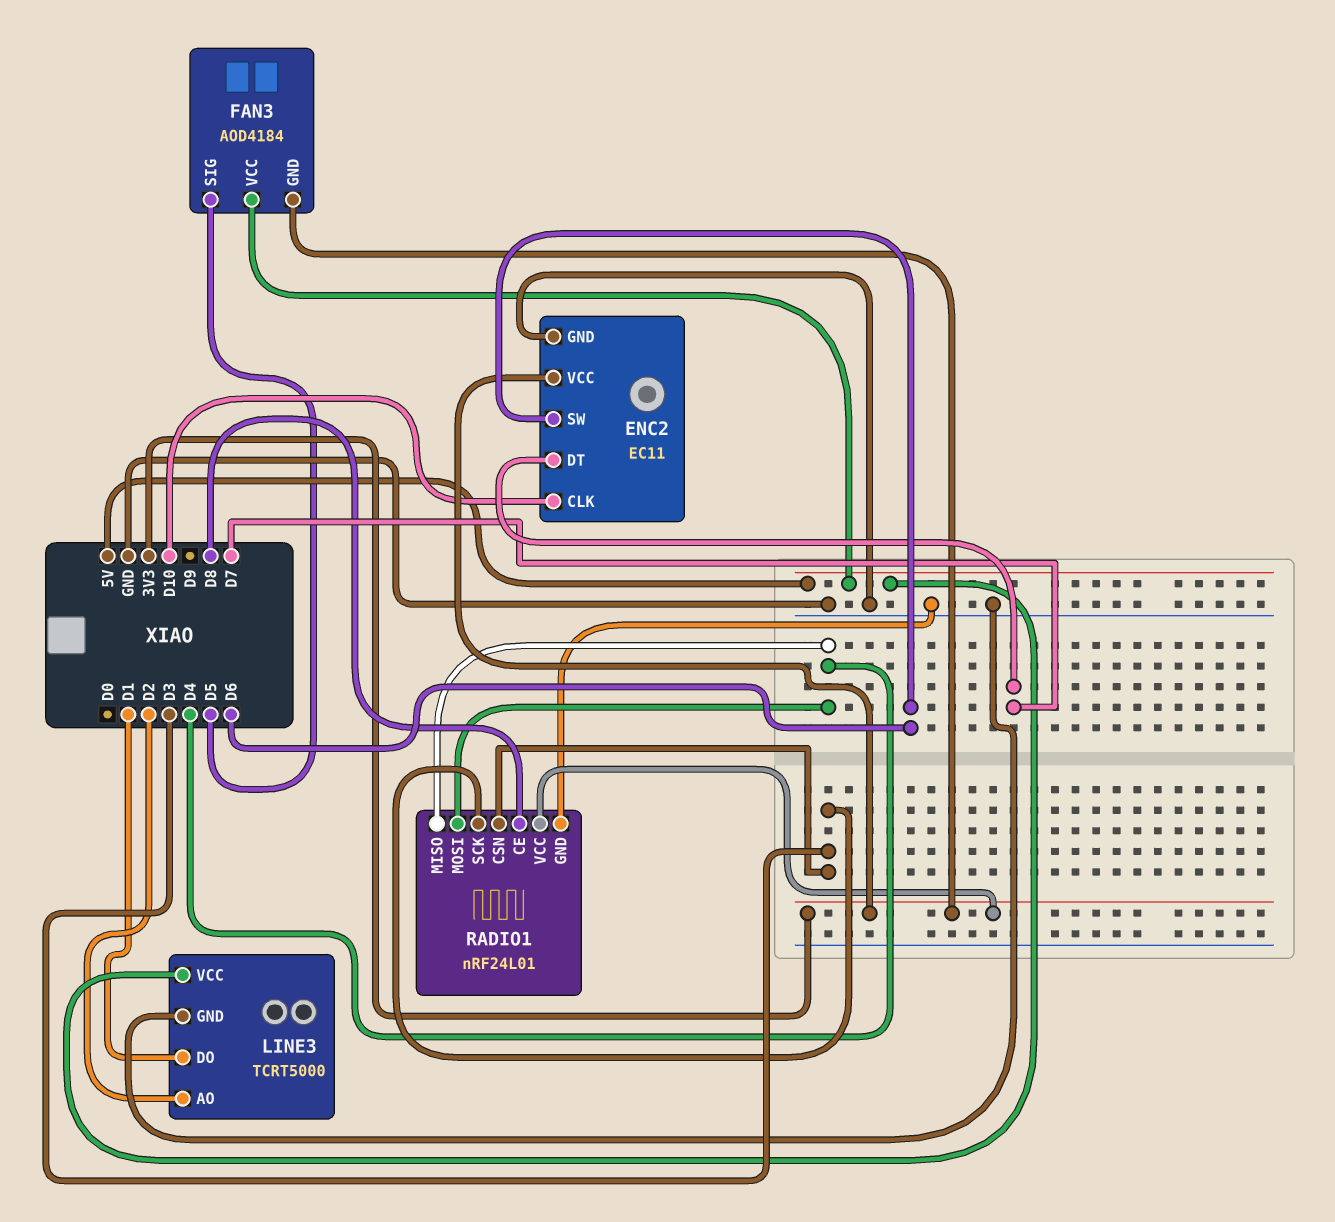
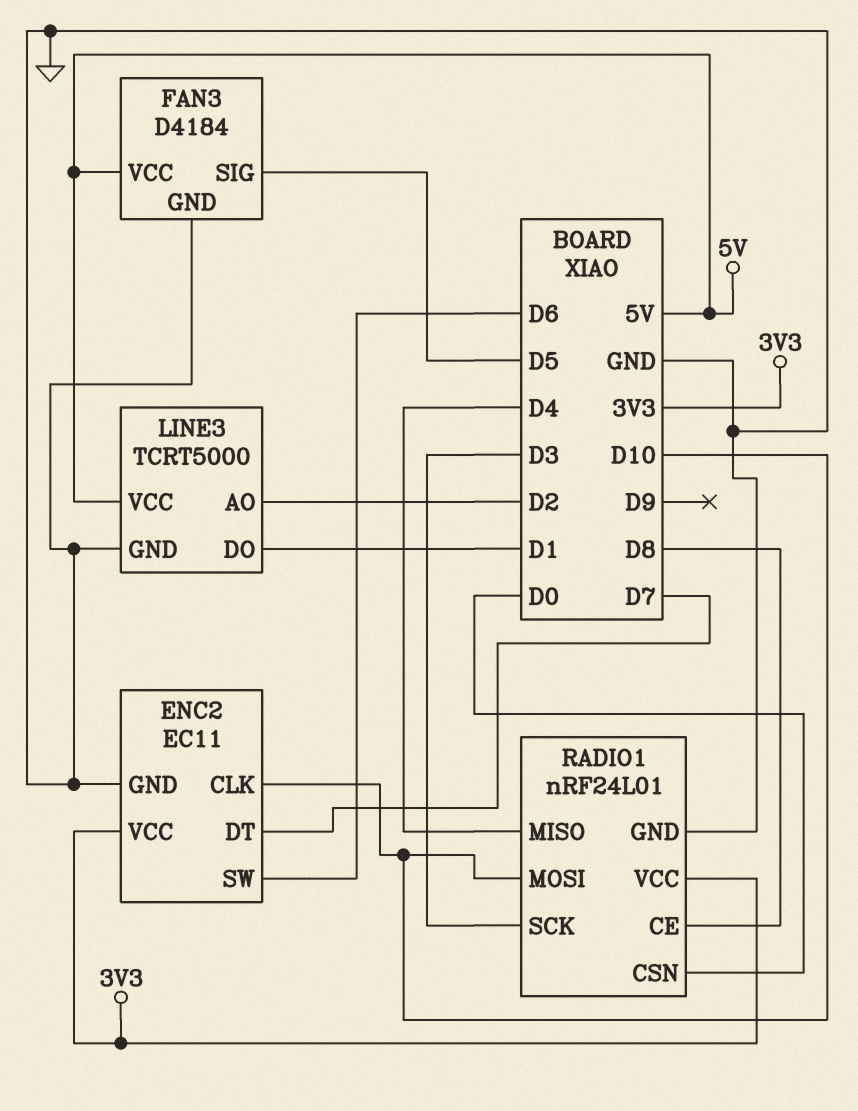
FAN3: AOD4184 -> D4184
FAN3 pin GND: 3V3 -> GND
RADIO1 pin CSN: D3 -> D0
RADIO1 pin MOSI: D4 -> D10

